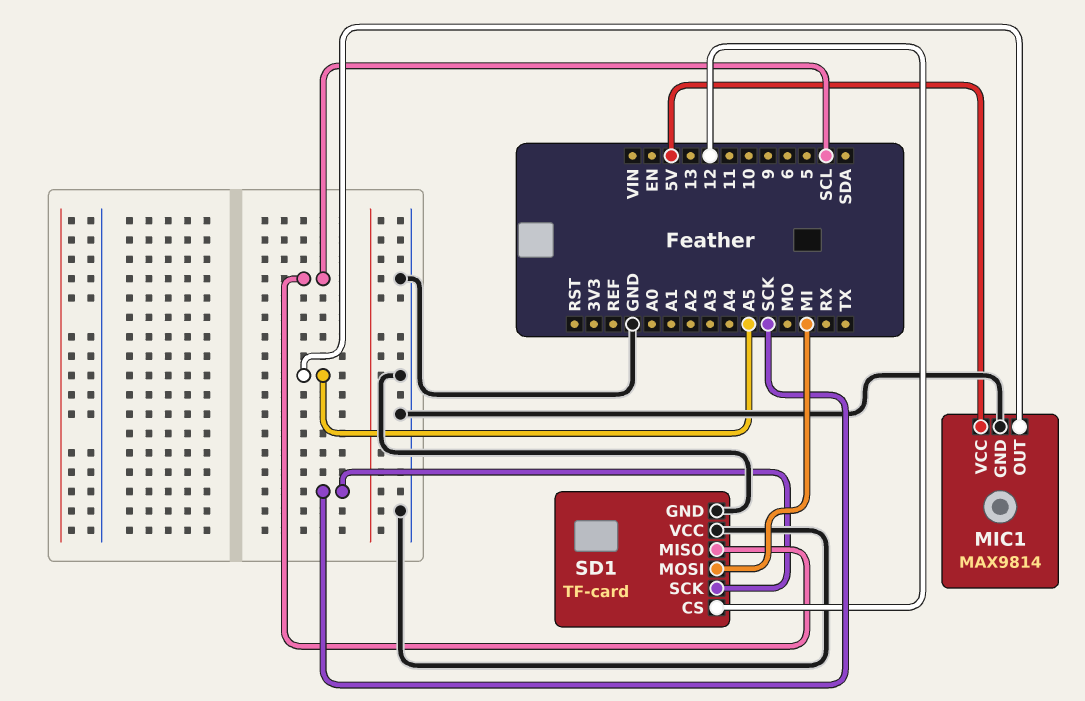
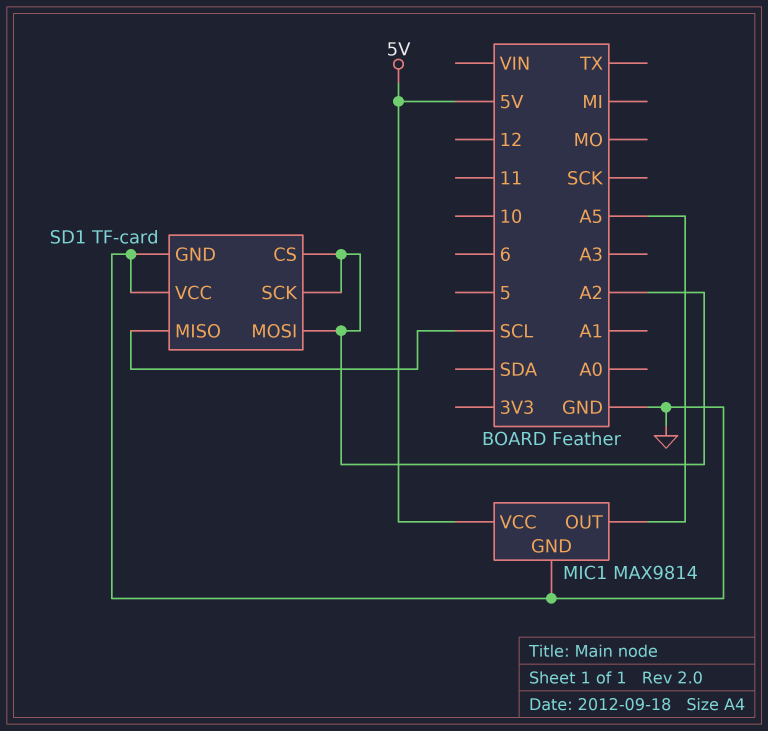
SD1 pin CS: 12 -> A2
SD1 pin MOSI: MI -> A2
SD1 pin SCK: SCK -> A2

